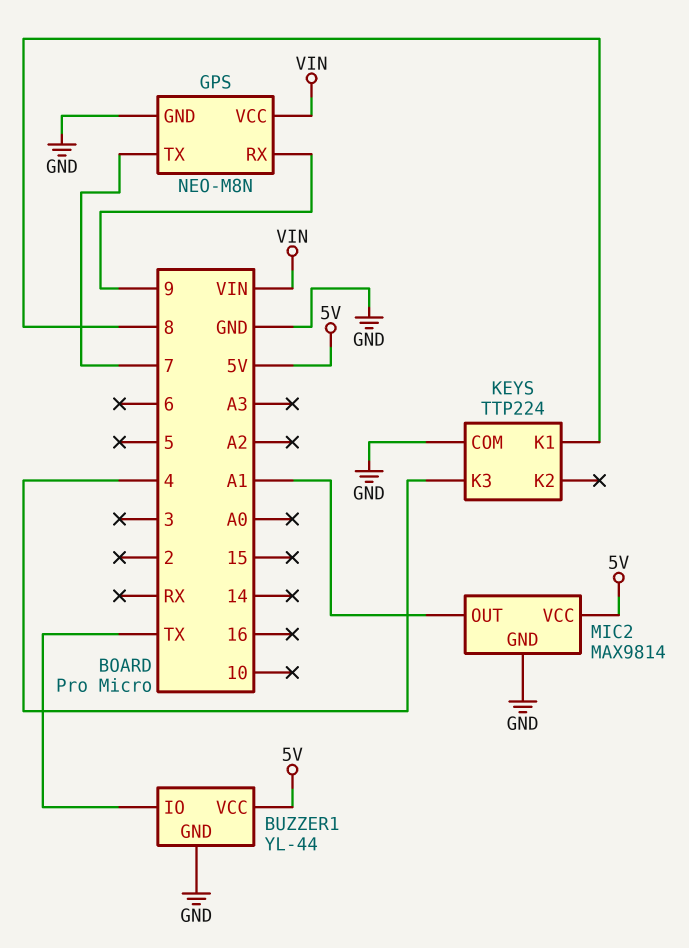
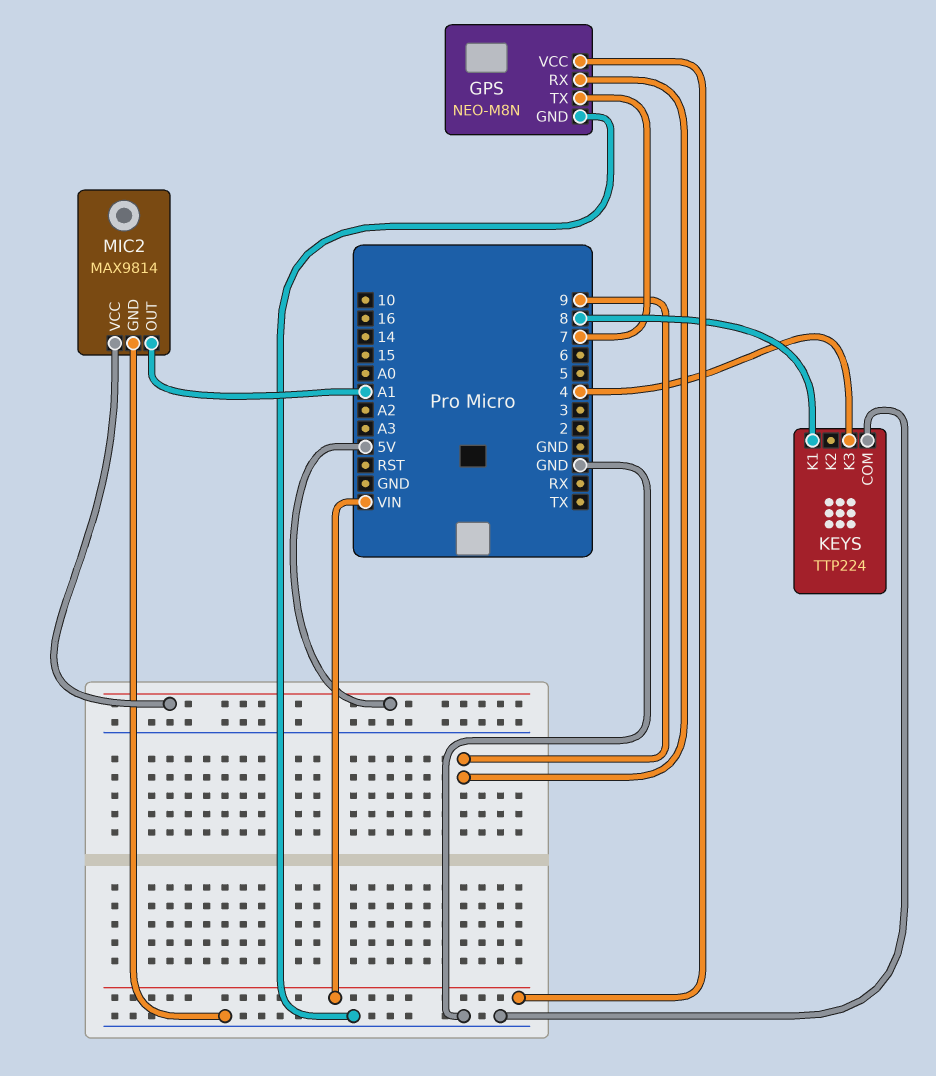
BUZZER1: YL-44 -> none
BUZZER1 pin GND: GND -> none
BUZZER1 pin IO: TX -> none
BUZZER1 pin VCC: 5V -> none

